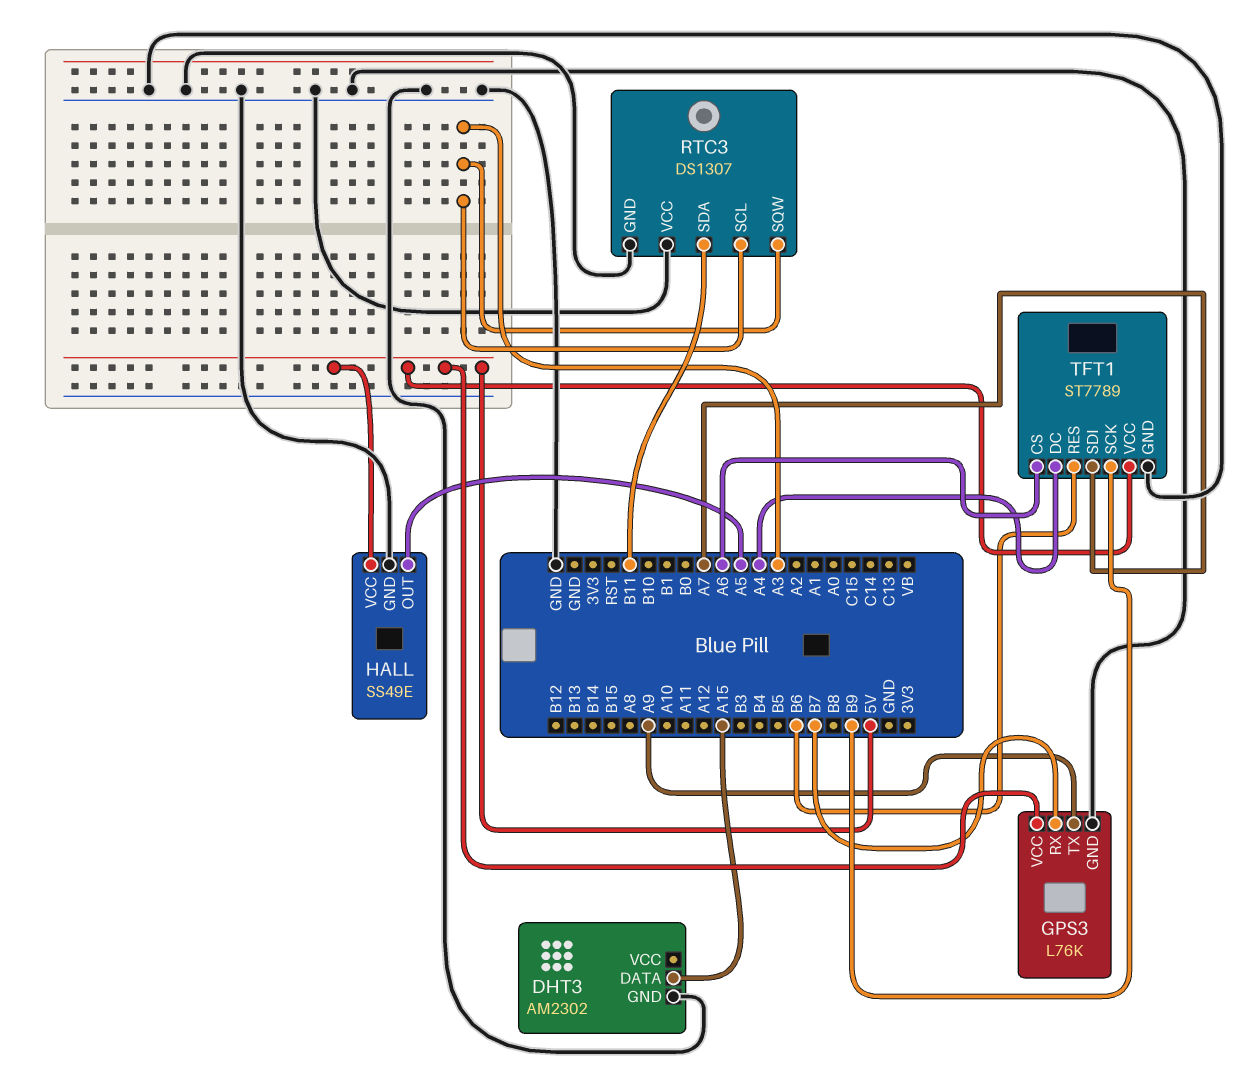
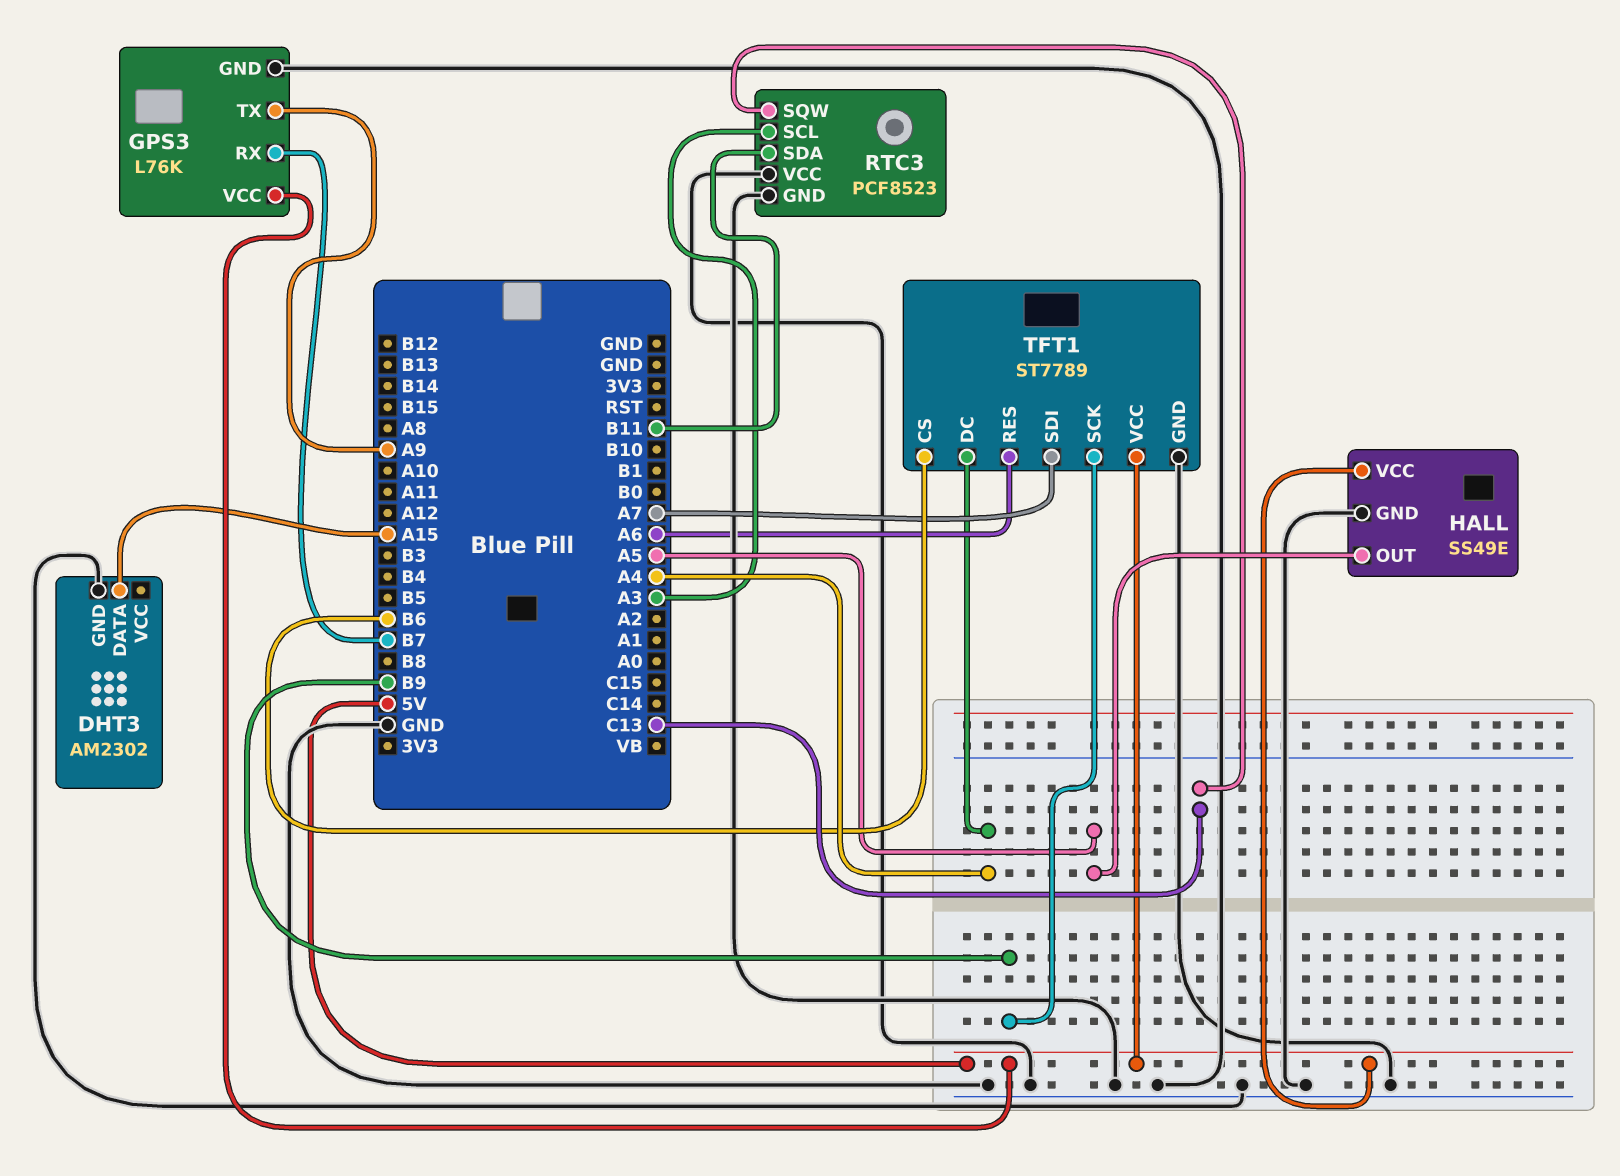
RTC3: DS1307 -> PCF8523
RTC3 pin SQW: A3 -> C13
TFT1 pin CS: A6 -> B6
TFT1 pin RES: B6 -> A6

